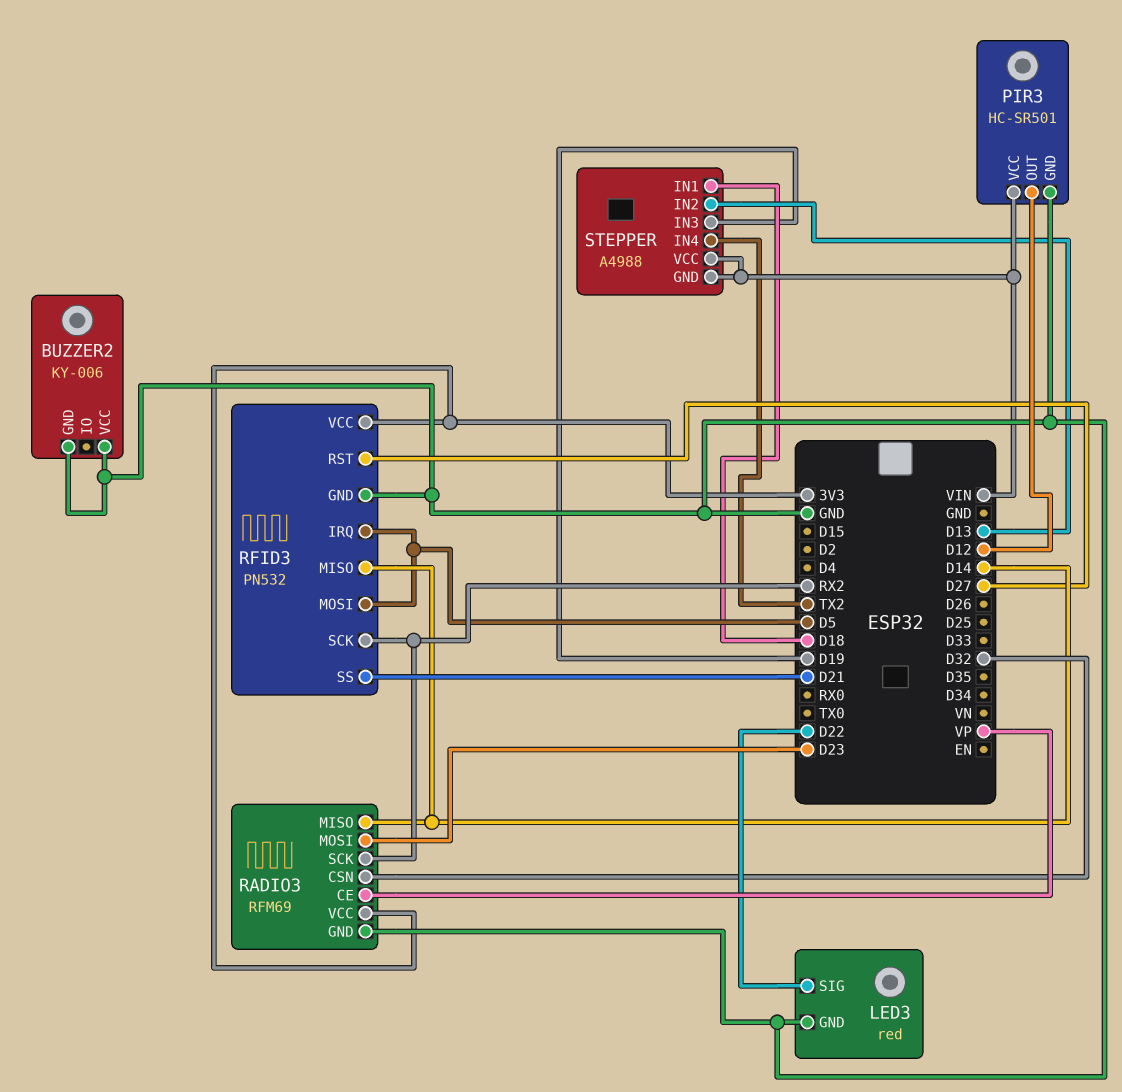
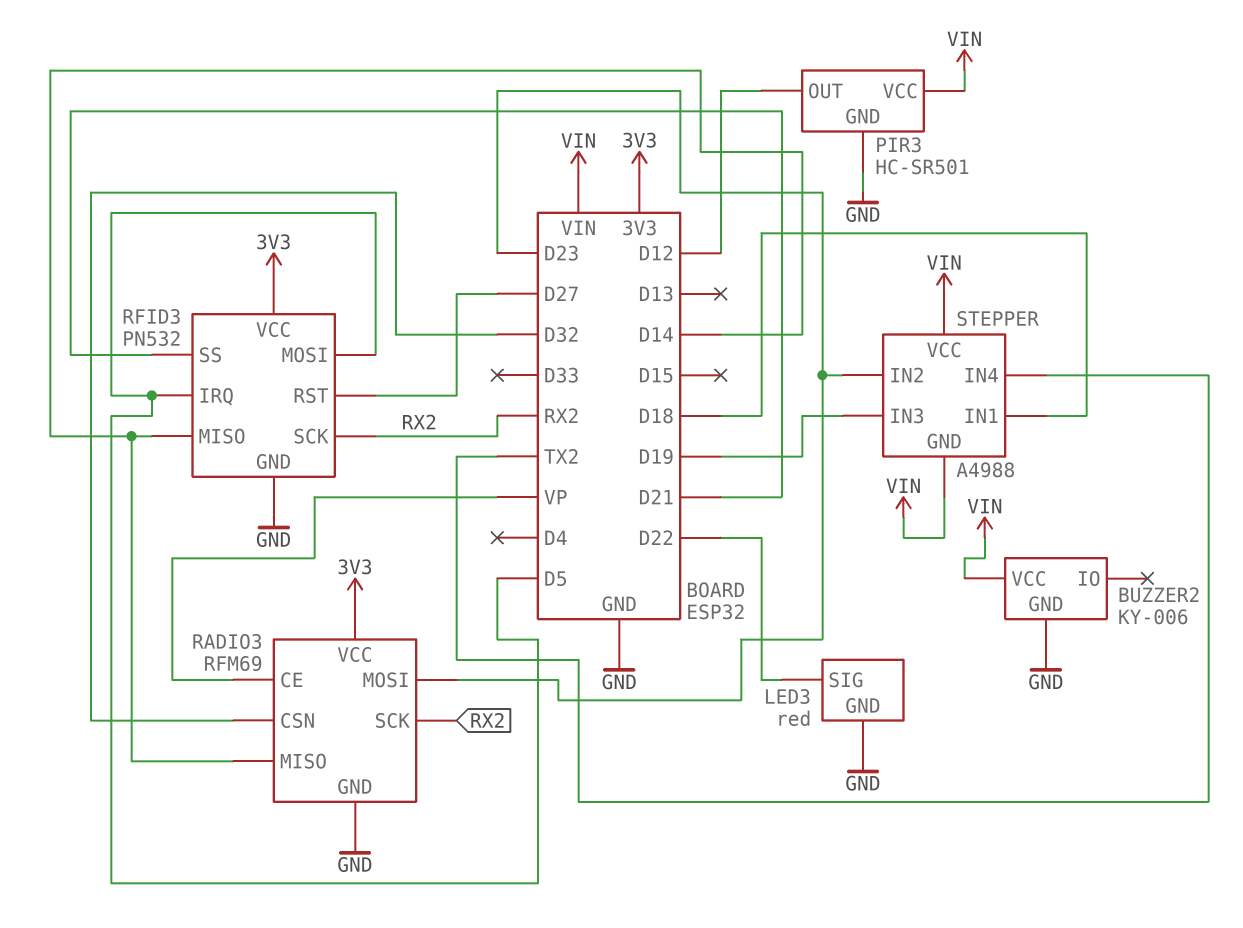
BUZZER2 pin VCC: GND -> VIN
STEPPER pin IN2: D13 -> D23

